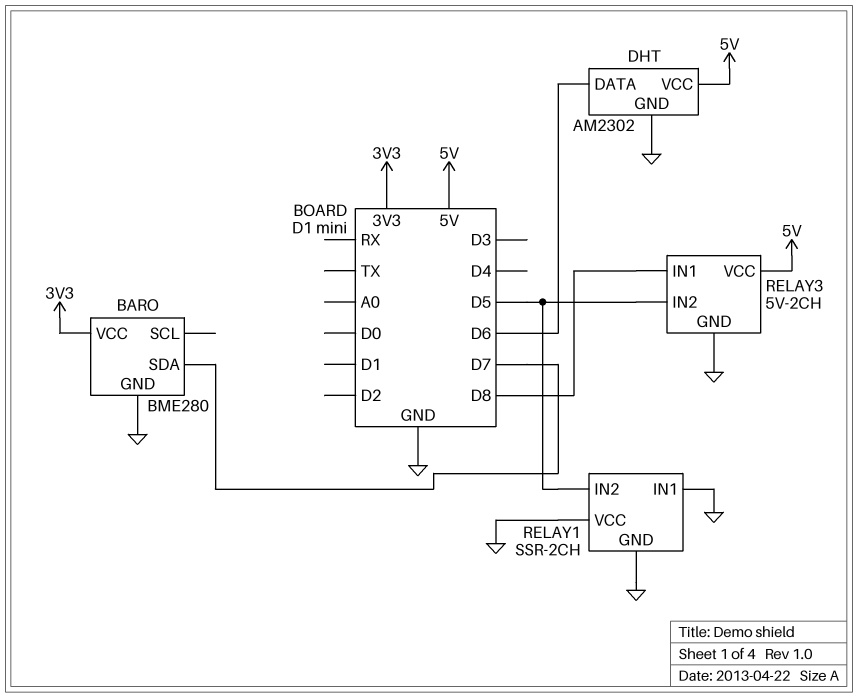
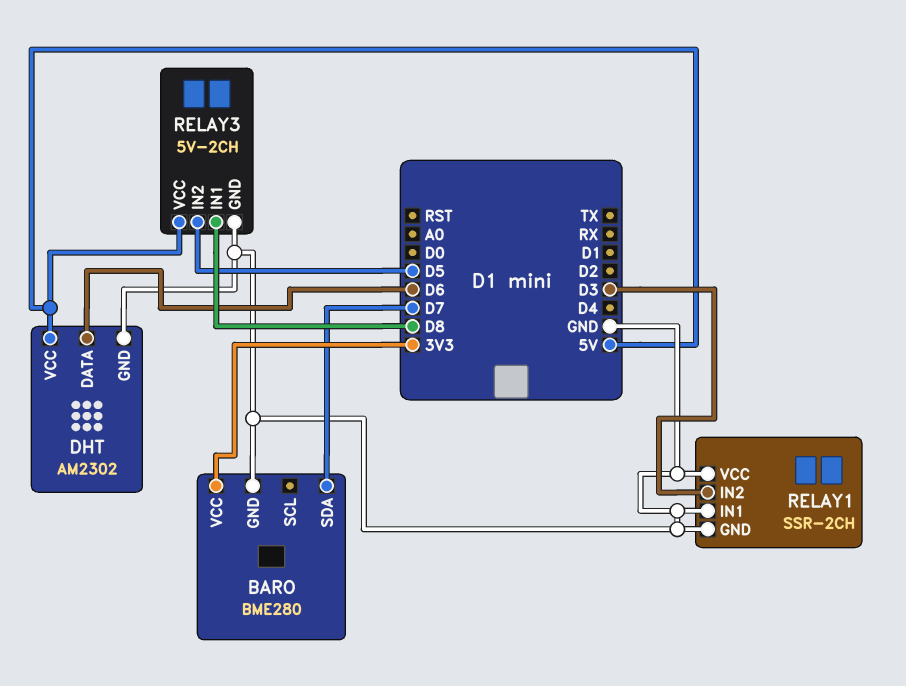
RELAY1 pin IN2: D5 -> D3

